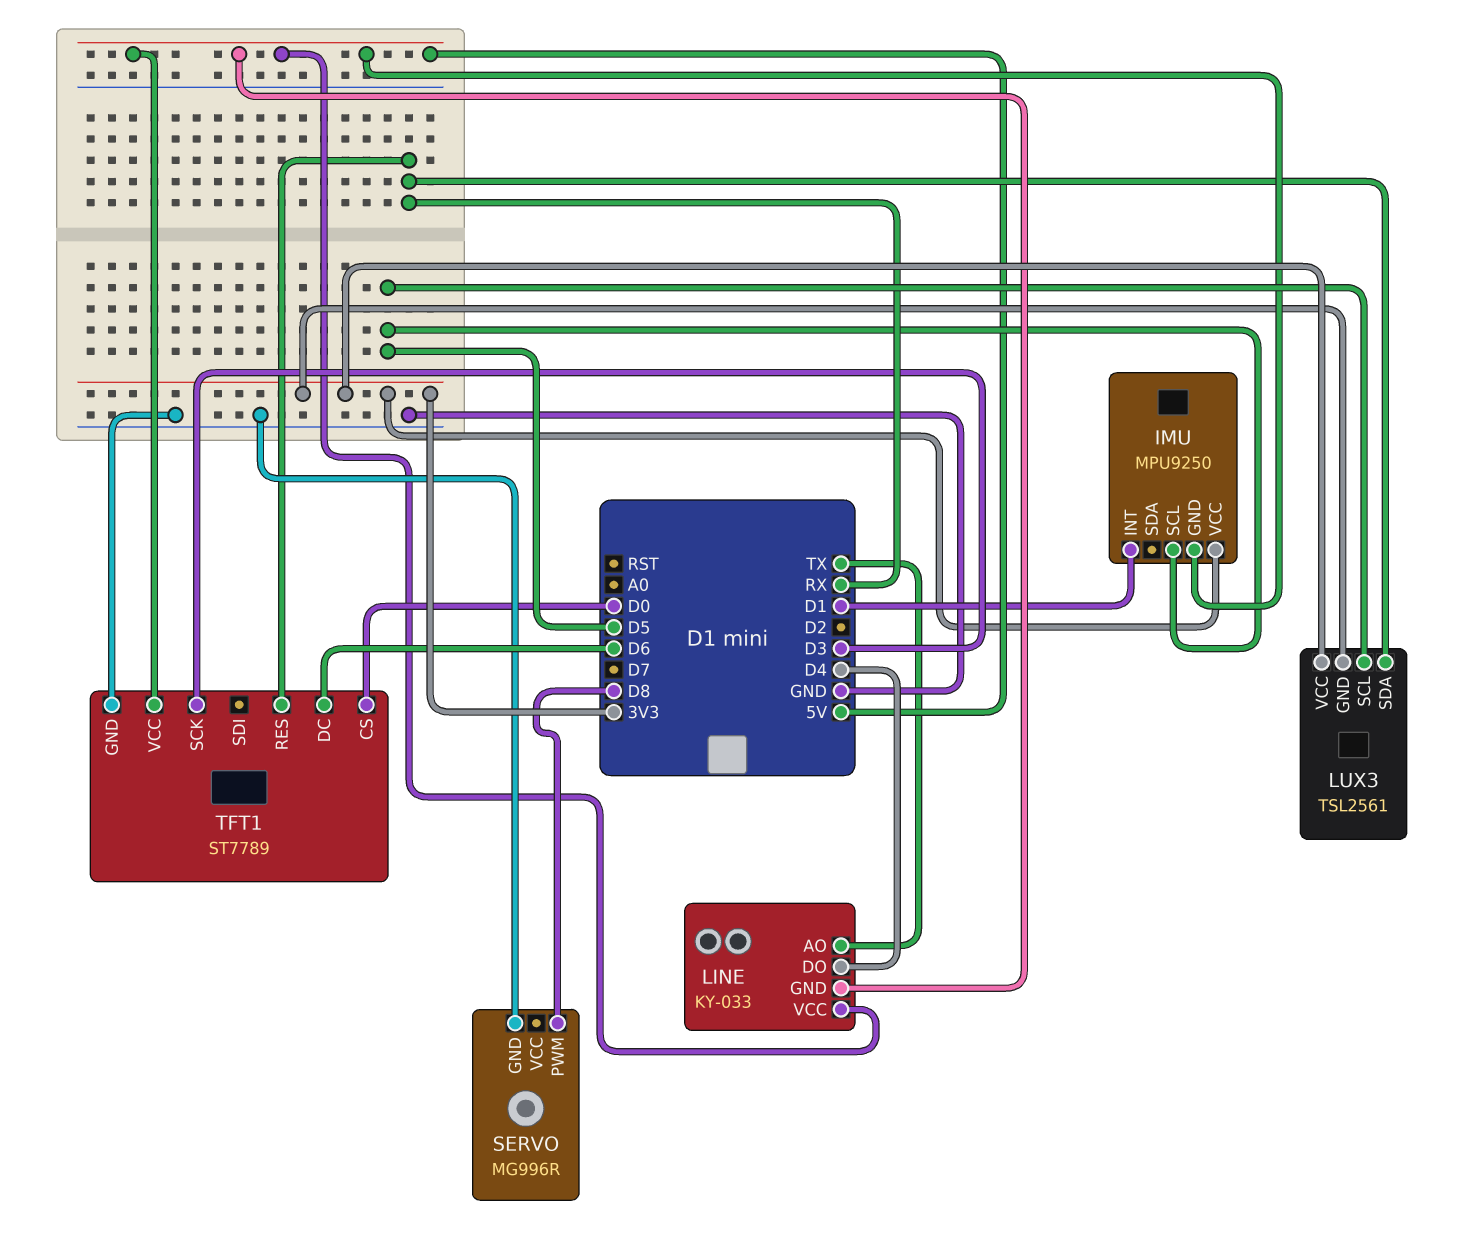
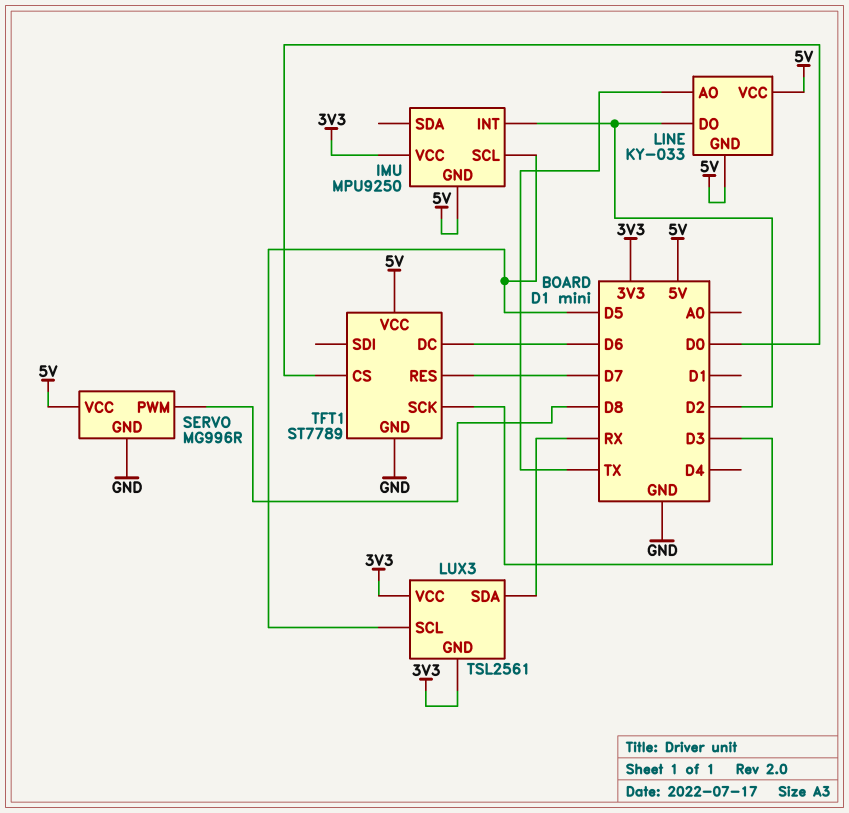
IMU pin INT: D1 -> D2
LINE pin DO: D4 -> D2
SERVO pin VCC: none -> 5V
TFT1 pin RES: RX -> D7

